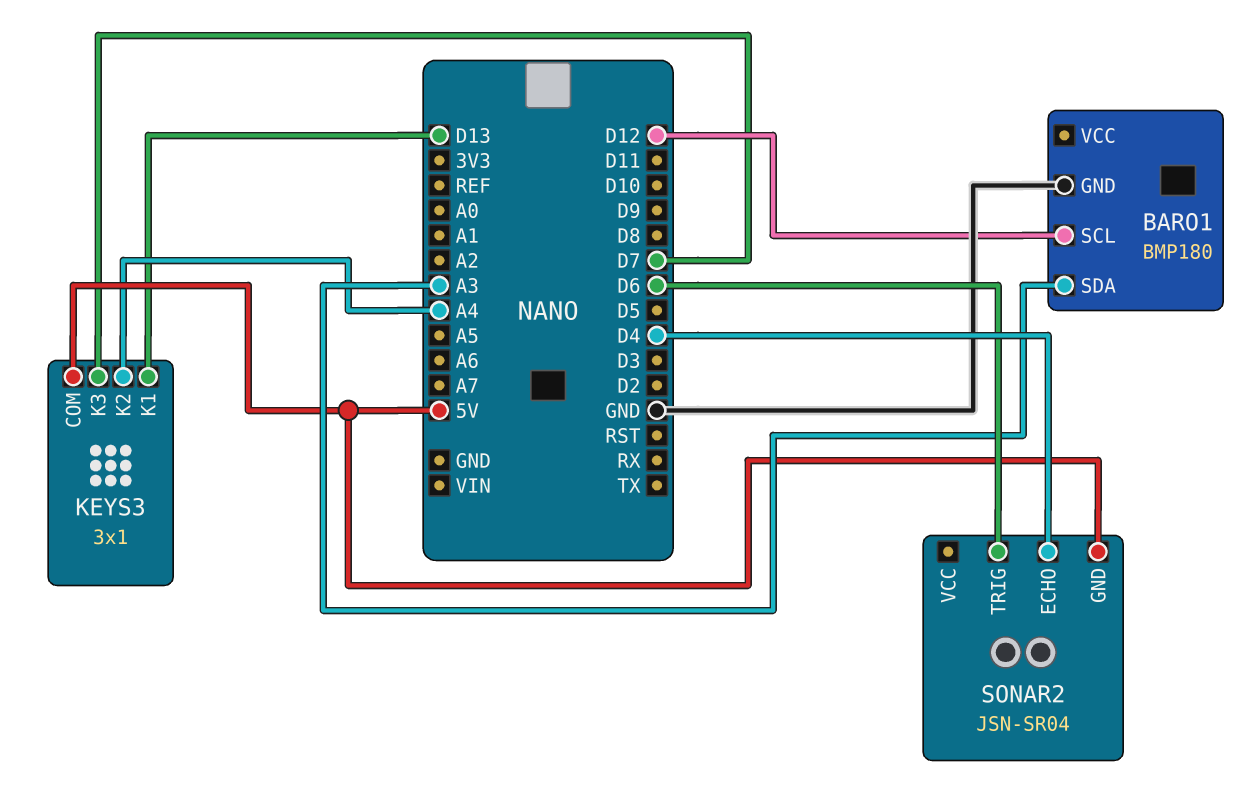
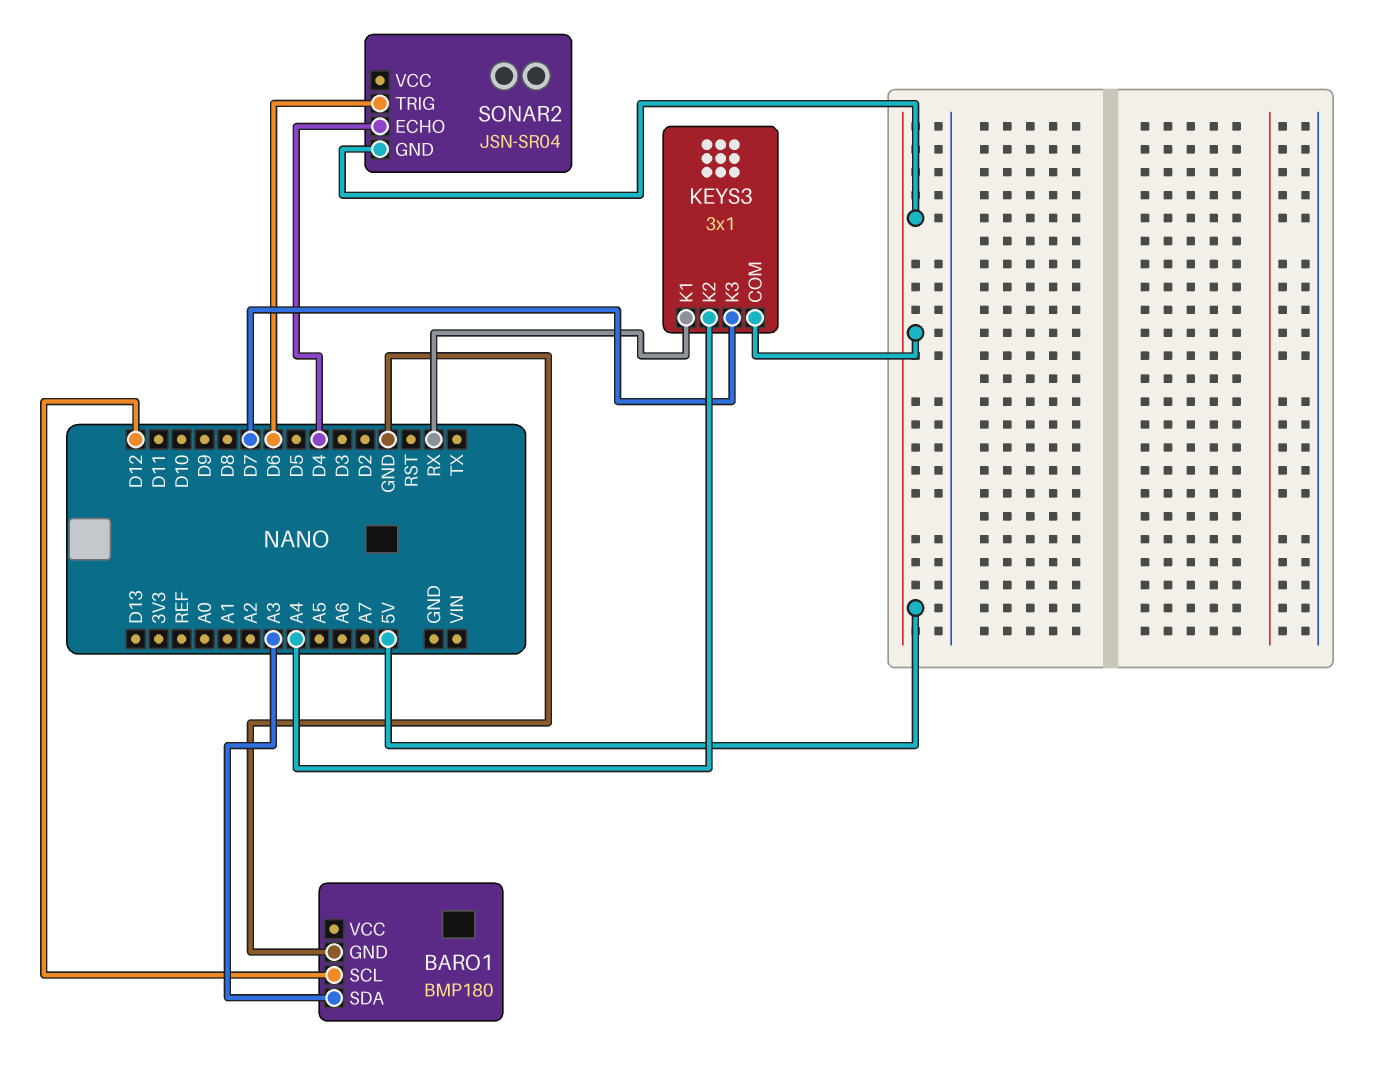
KEYS3 pin K1: D13 -> RX

